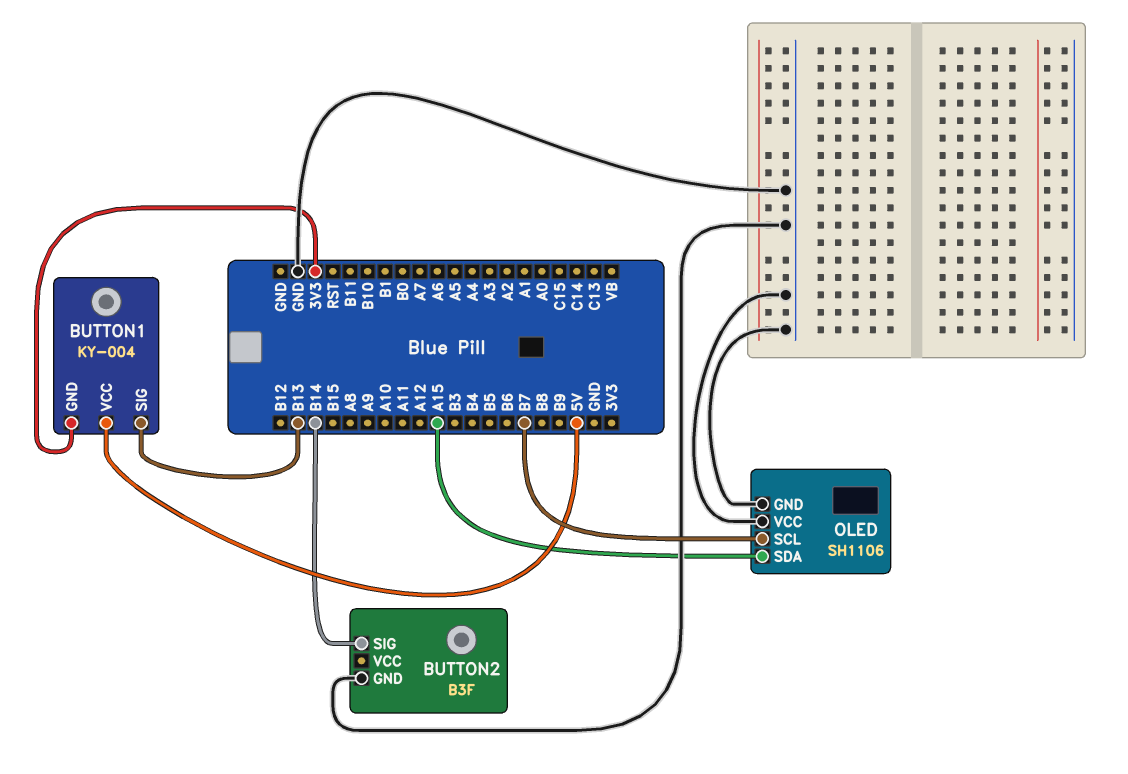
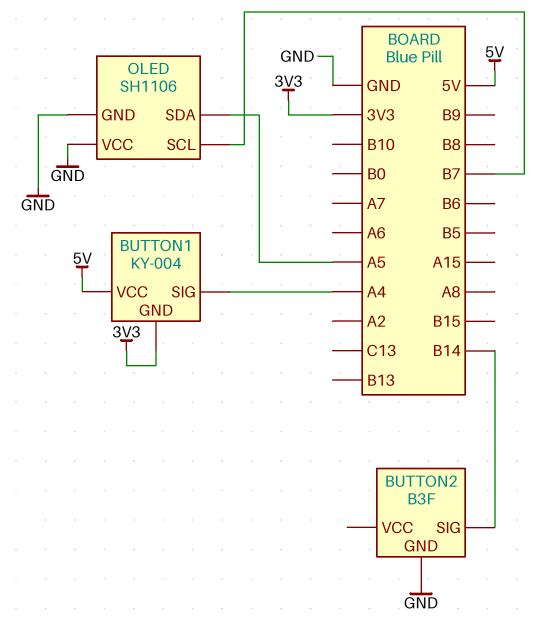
BUTTON1 pin SIG: B13 -> A4
OLED pin SDA: A15 -> A5

